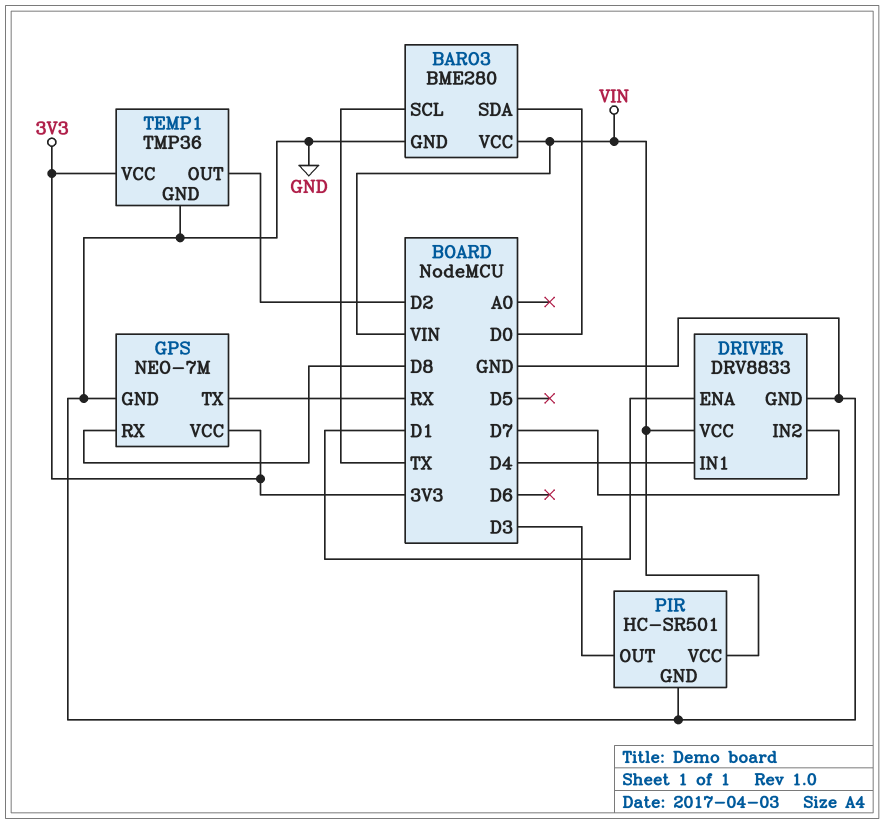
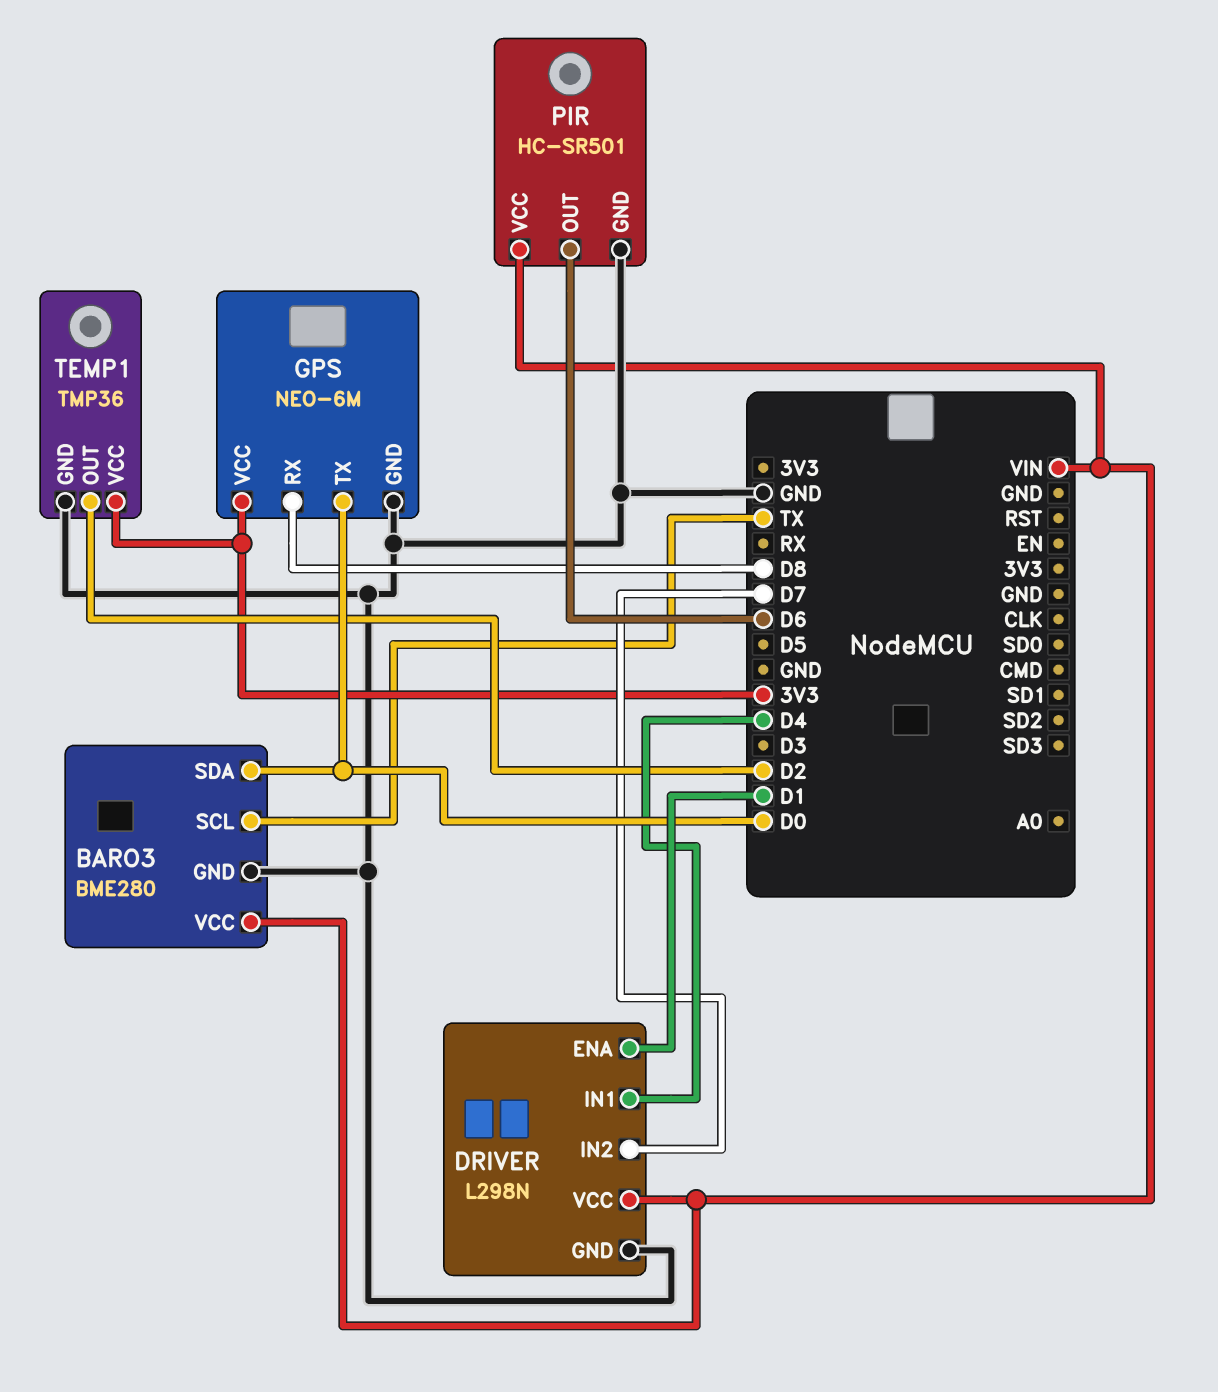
DRIVER: DRV8833 -> L298N
GPS: NEO-7M -> NEO-6M
GPS pin TX: RX -> D0
PIR pin OUT: D3 -> D6

